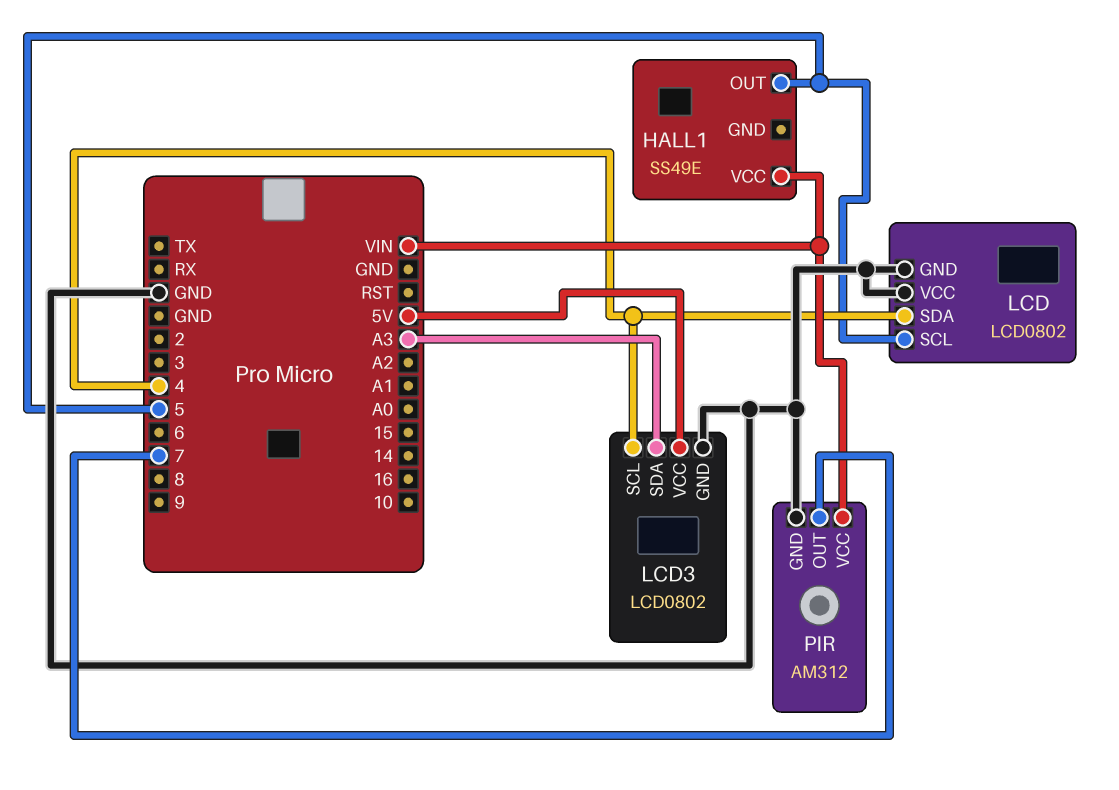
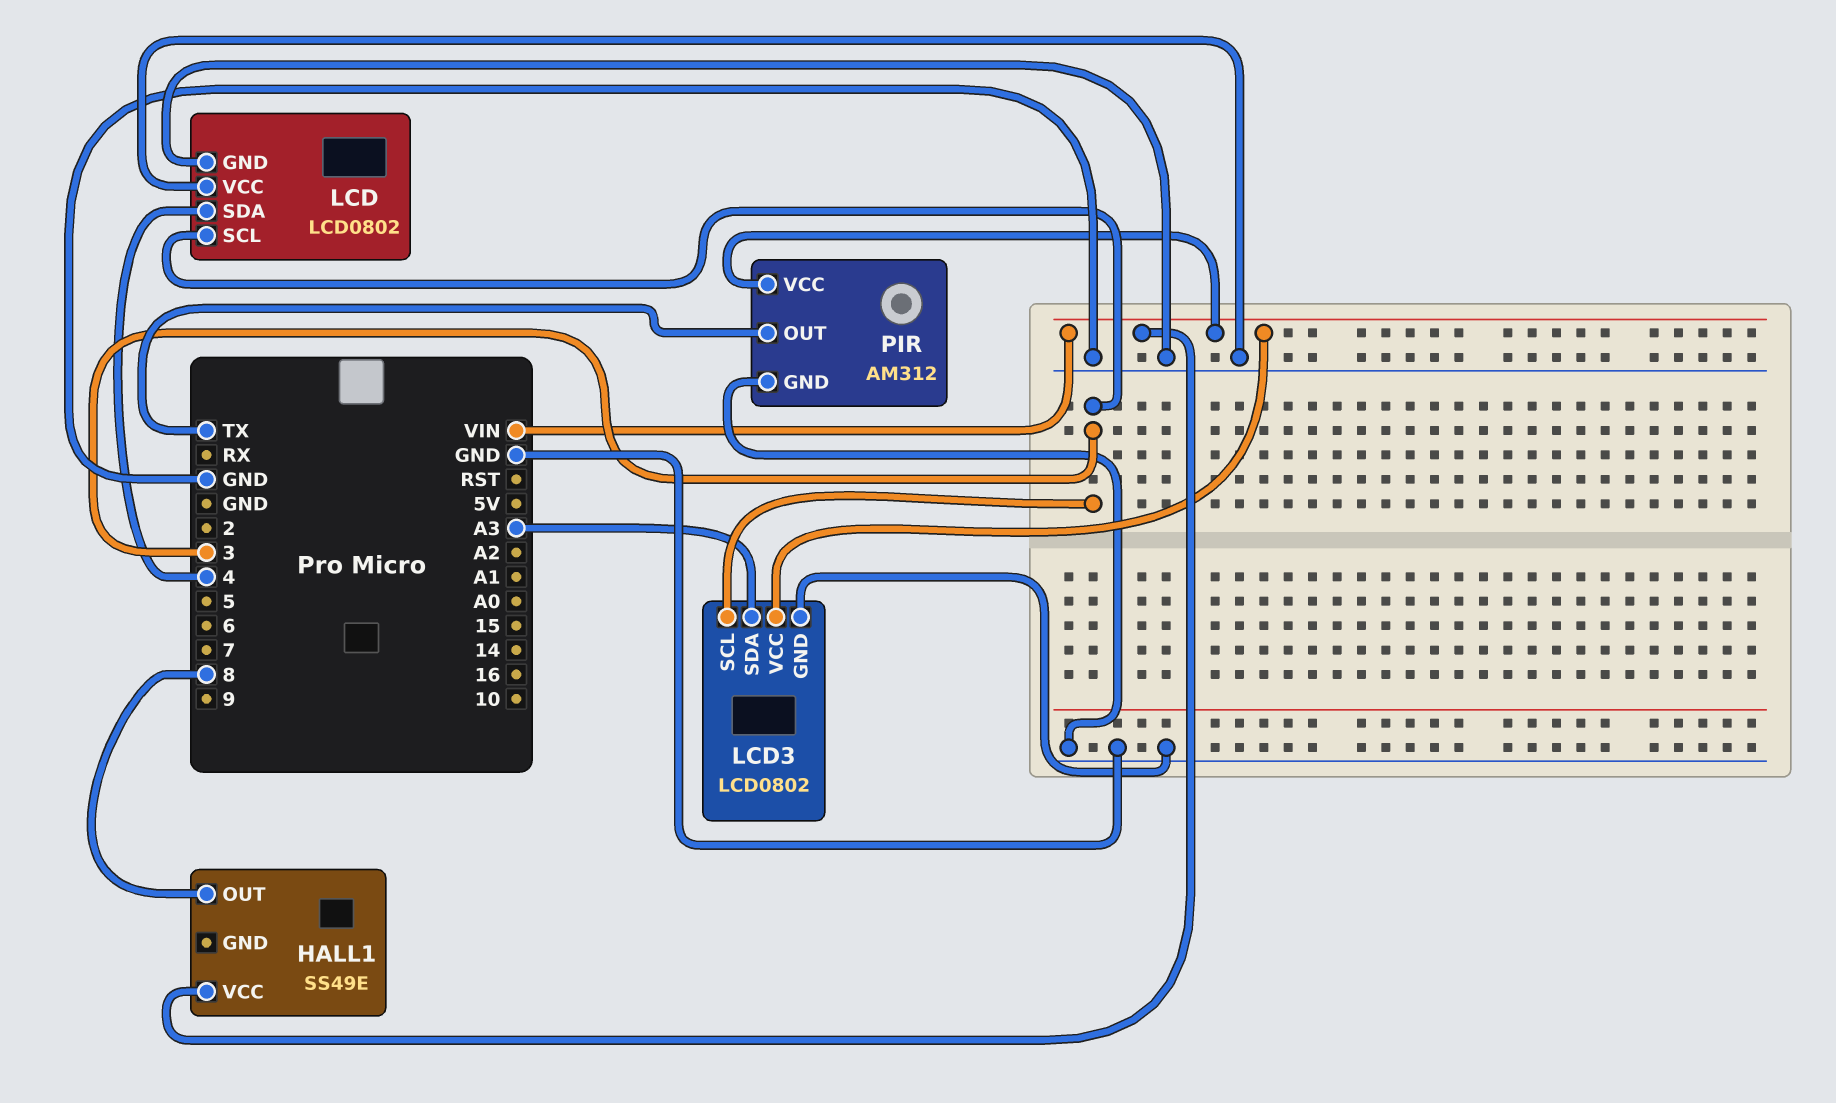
HALL1 pin OUT: 5 -> 8
LCD pin SCL: 5 -> 3
LCD3 pin SCL: 4 -> 3
LCD3 pin VCC: 5V -> VIN
PIR pin OUT: 7 -> TX

